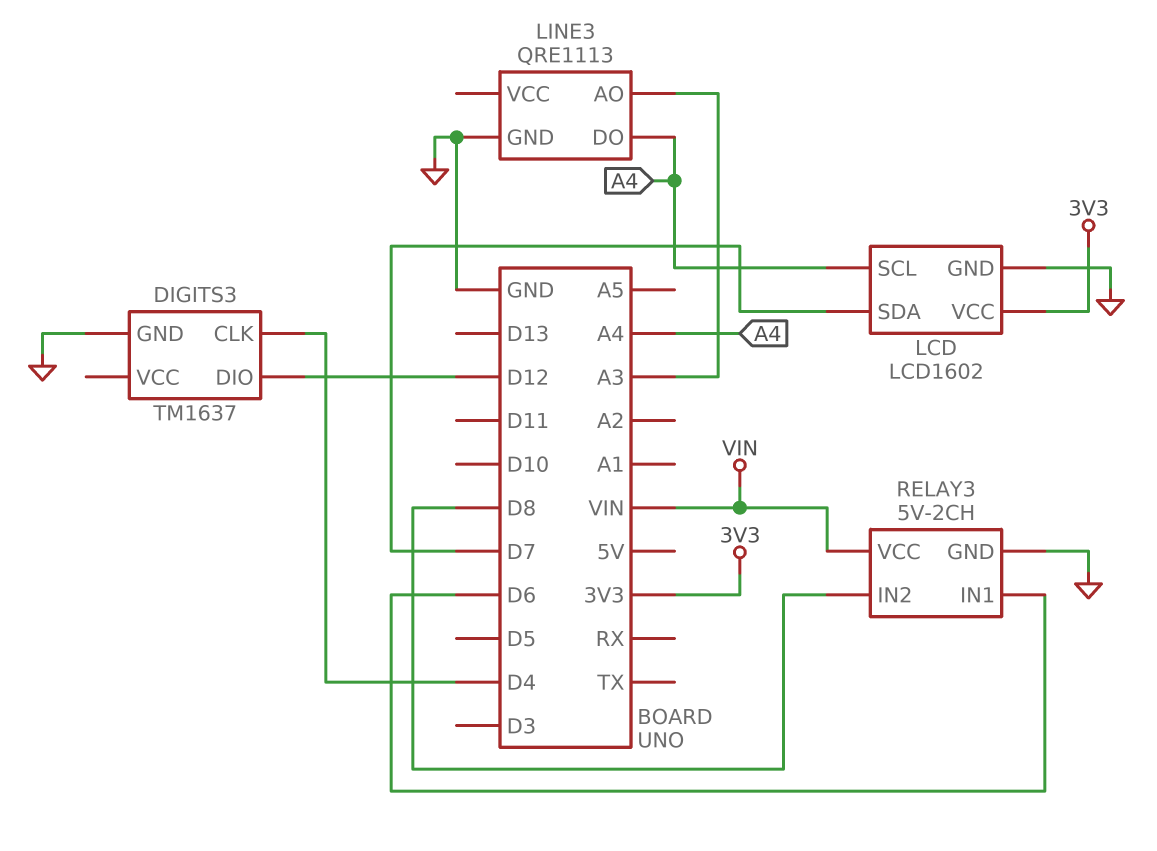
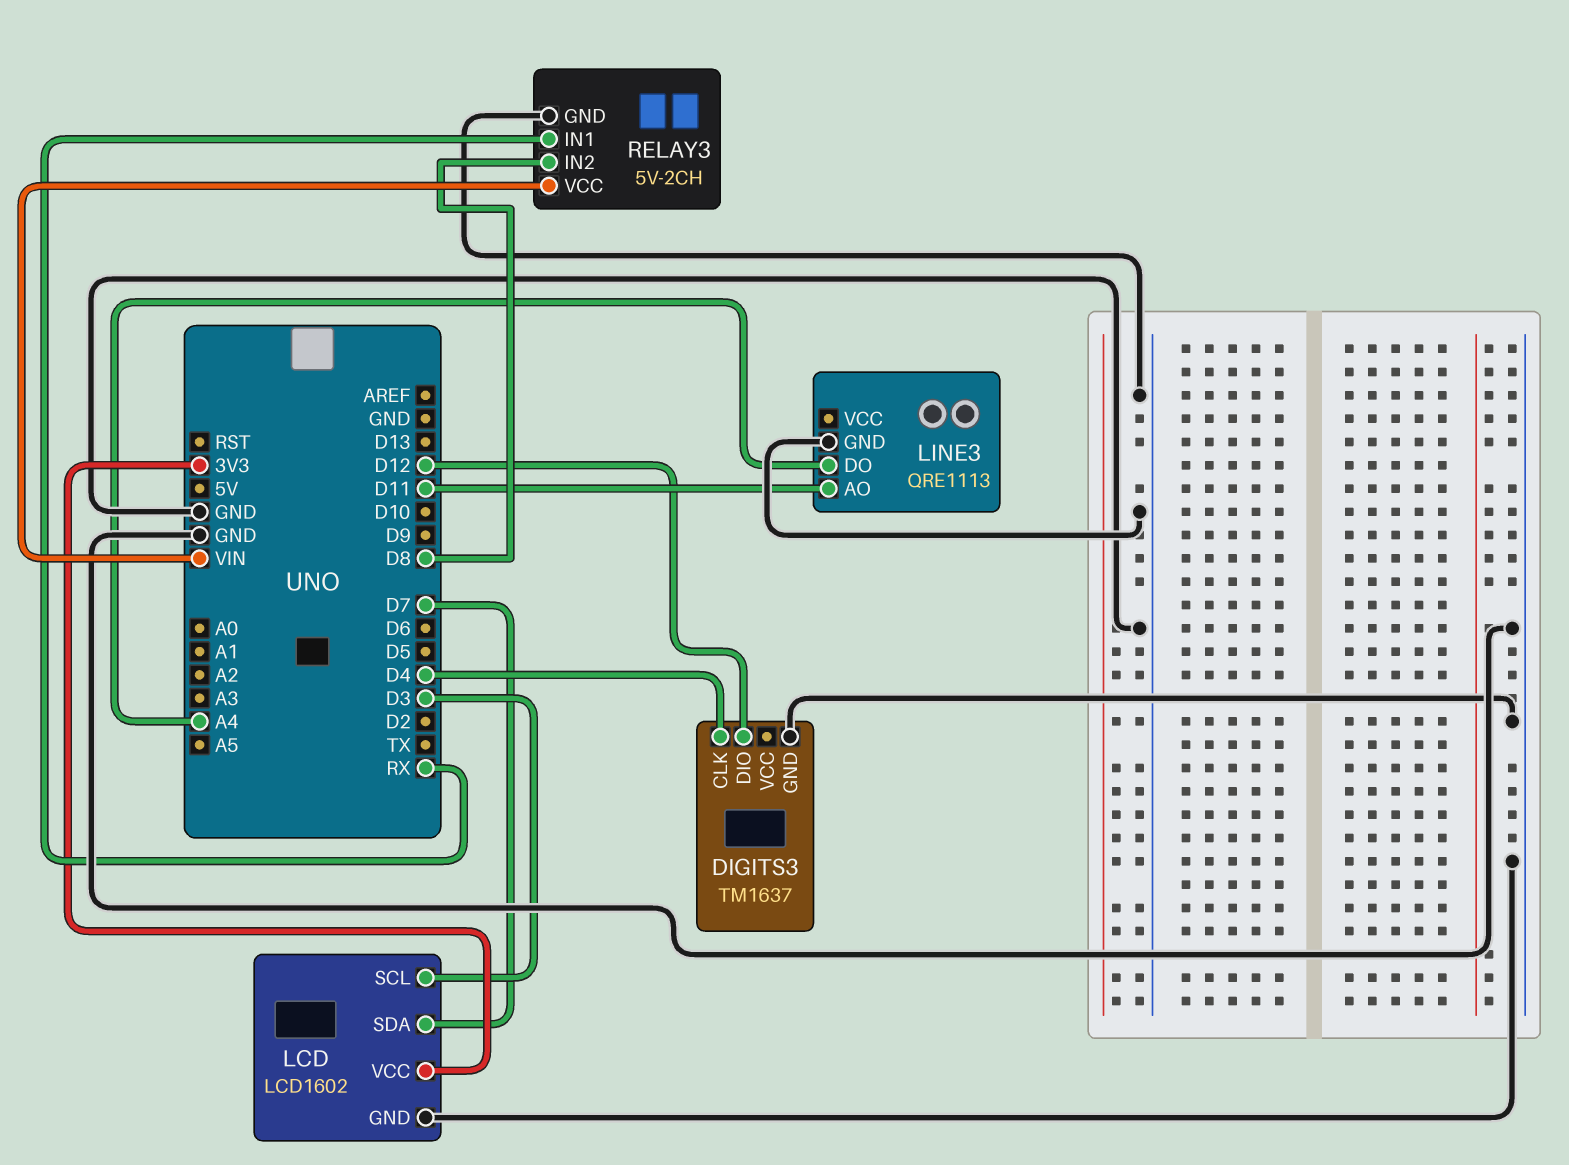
LCD pin SCL: A4 -> D3
LINE3 pin AO: A3 -> D11
RELAY3 pin IN1: D6 -> RX

